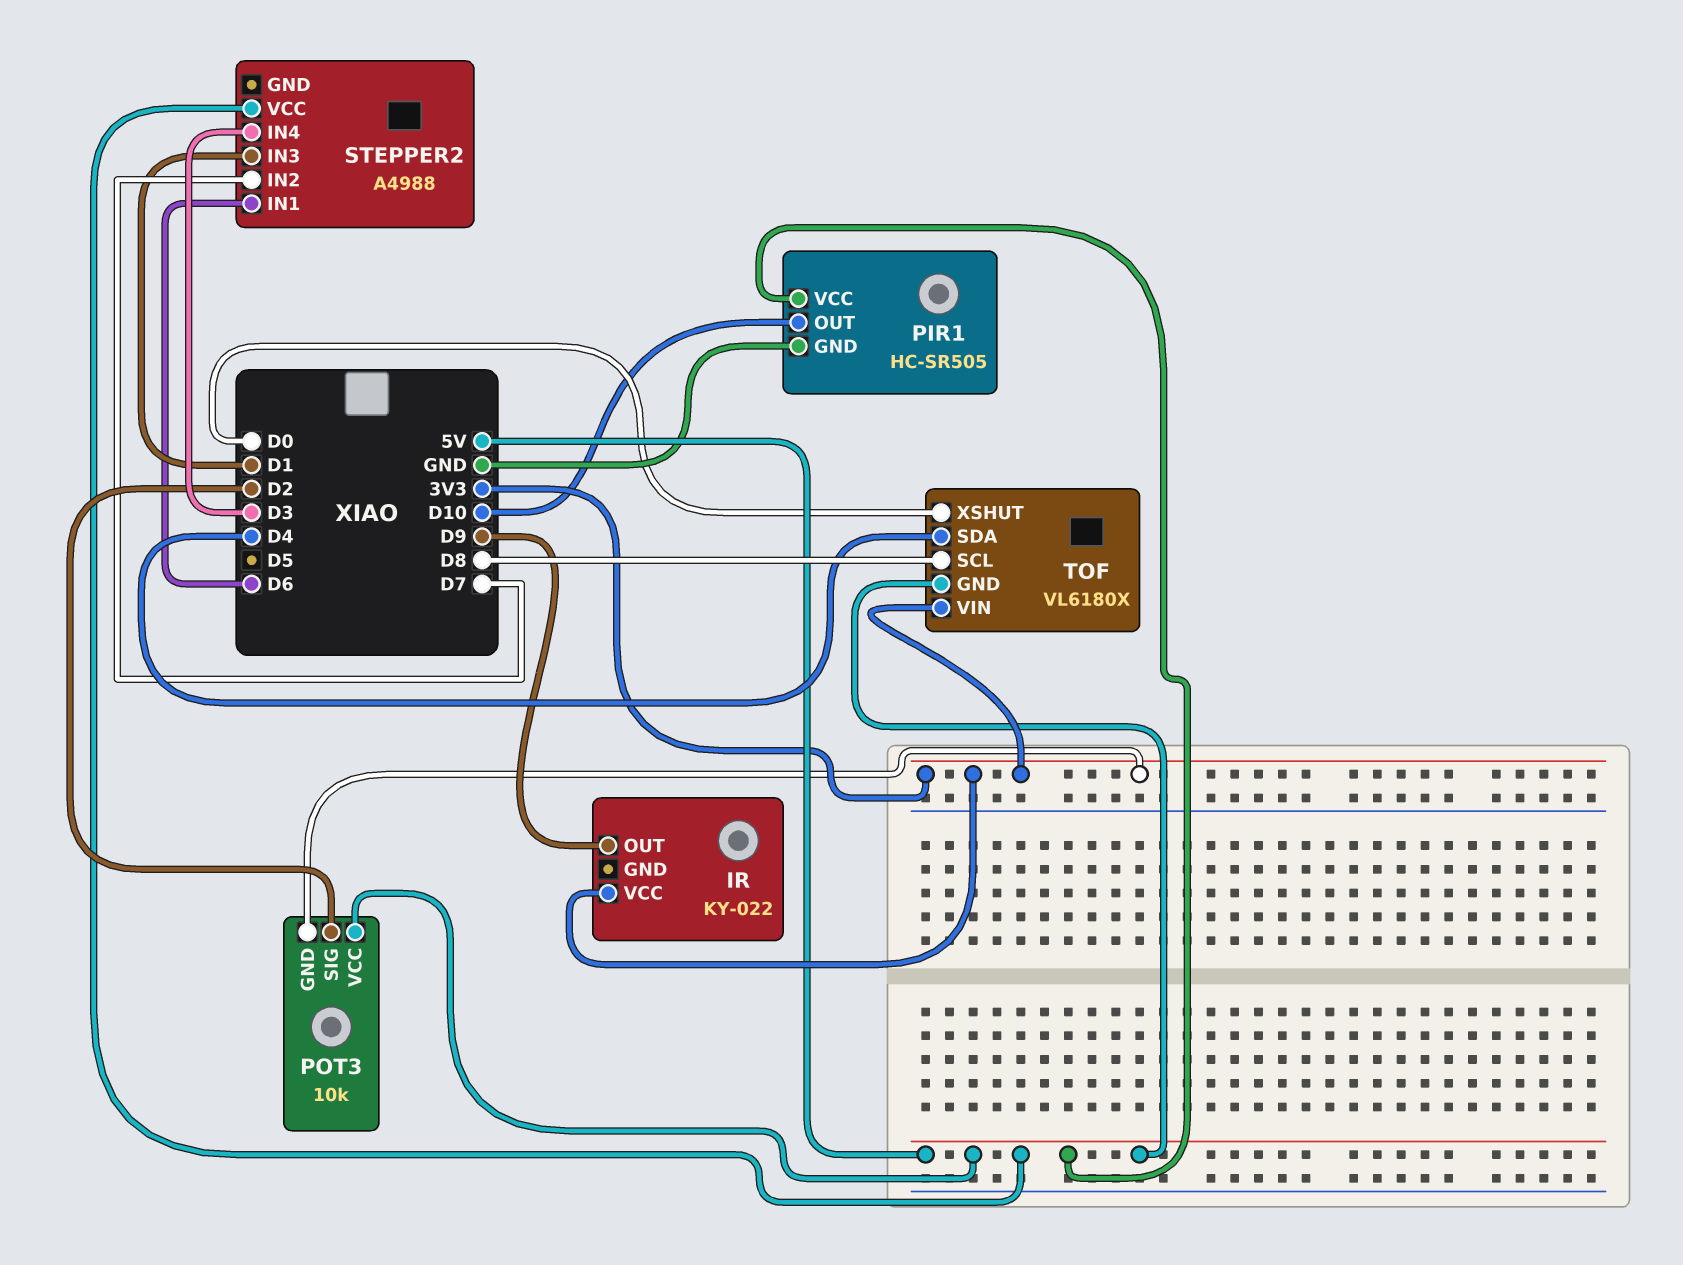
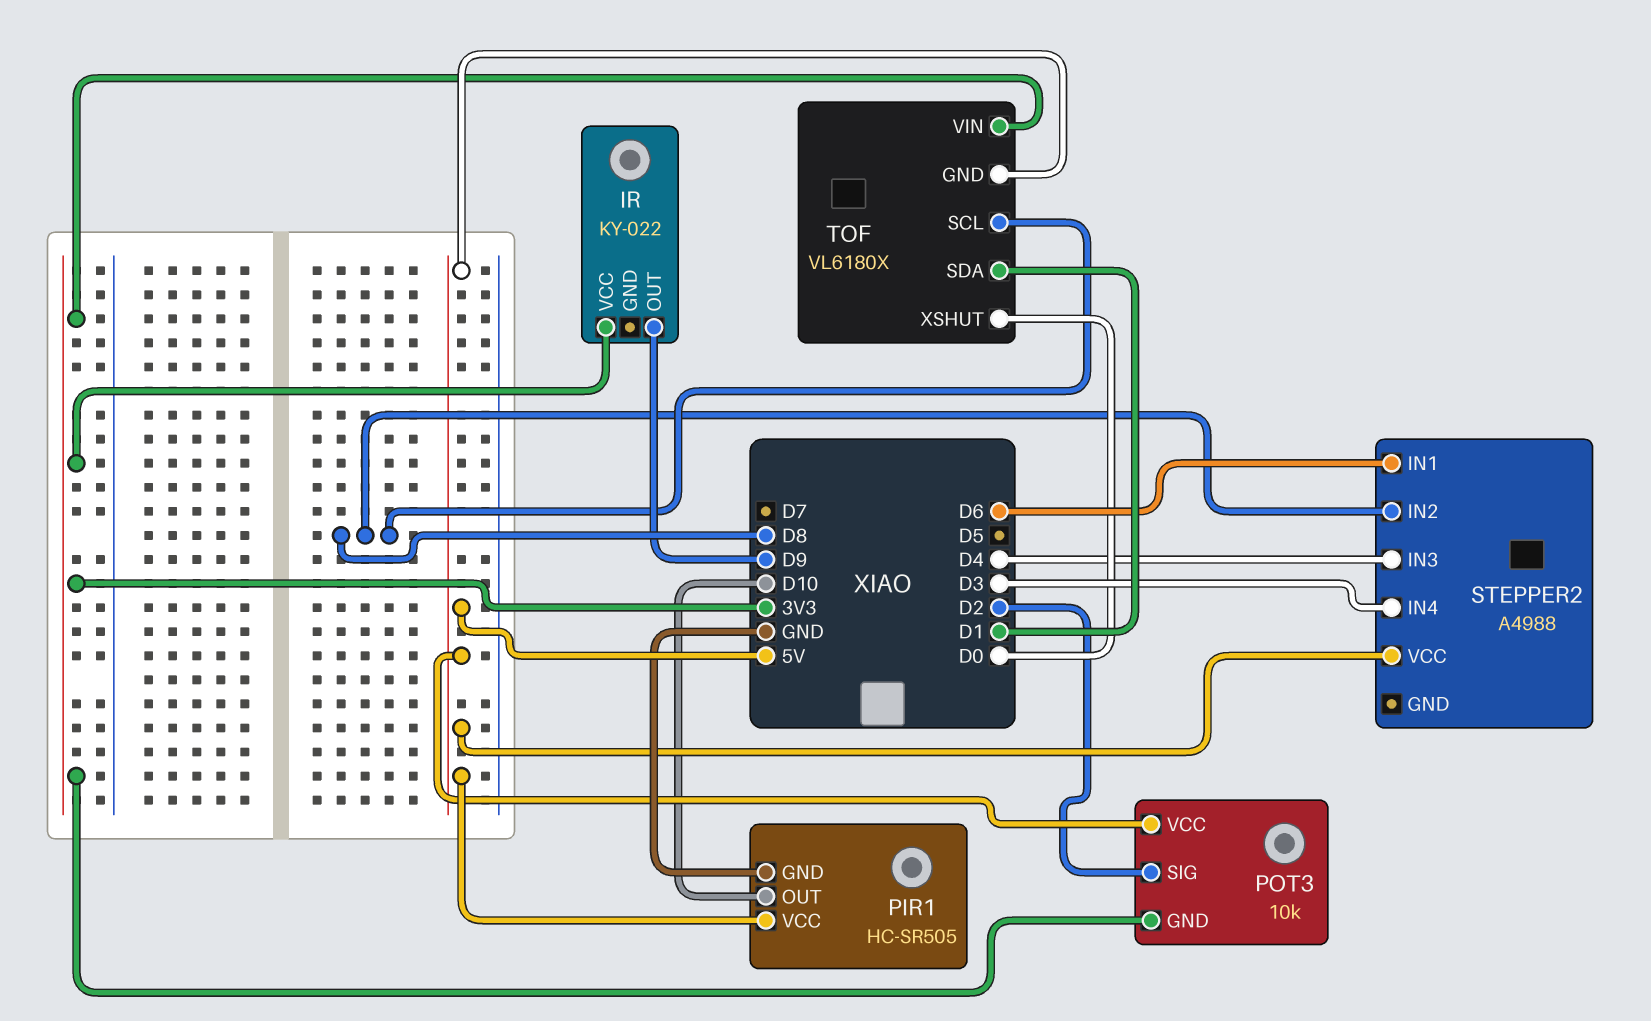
STEPPER2 pin IN2: D7 -> D8
STEPPER2 pin IN3: D1 -> D4
TOF pin SDA: D4 -> D1

